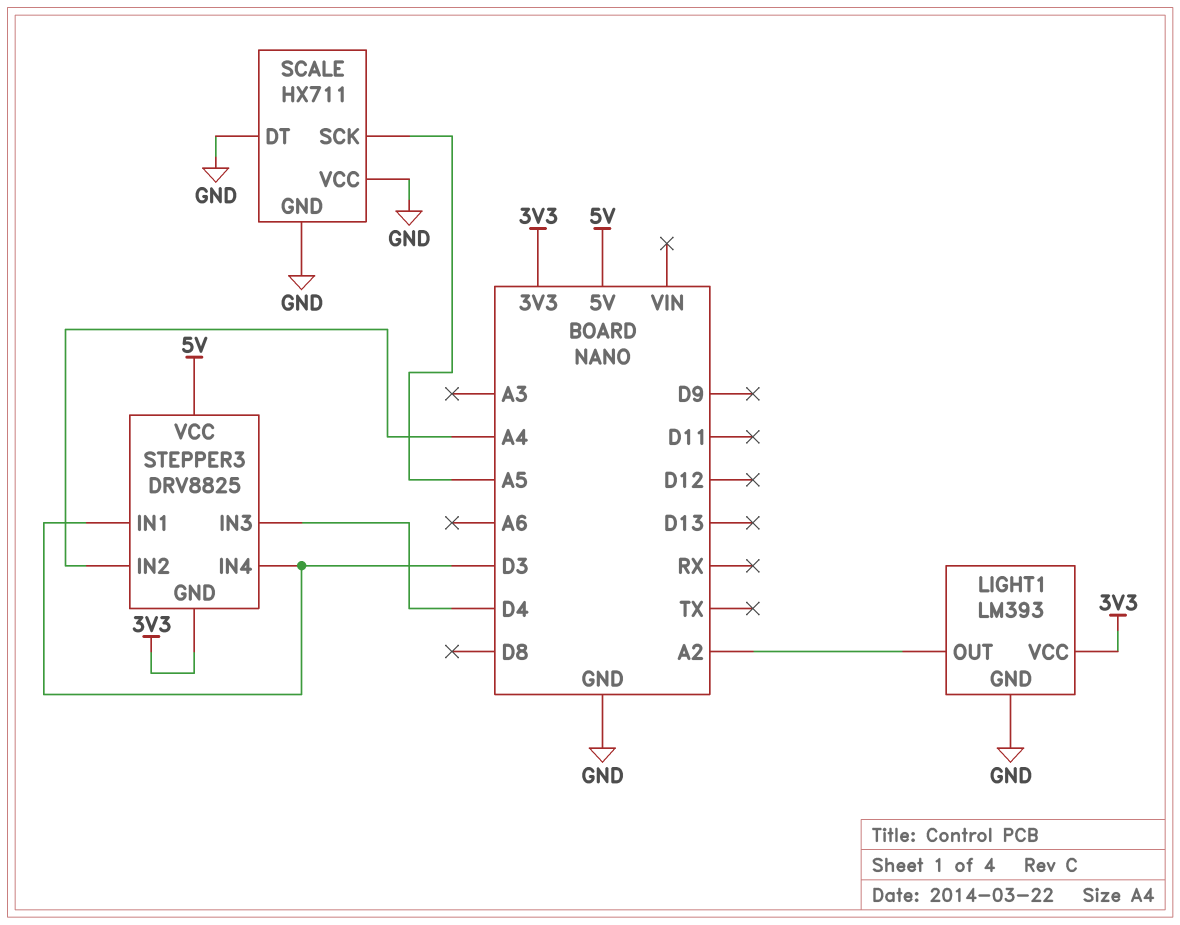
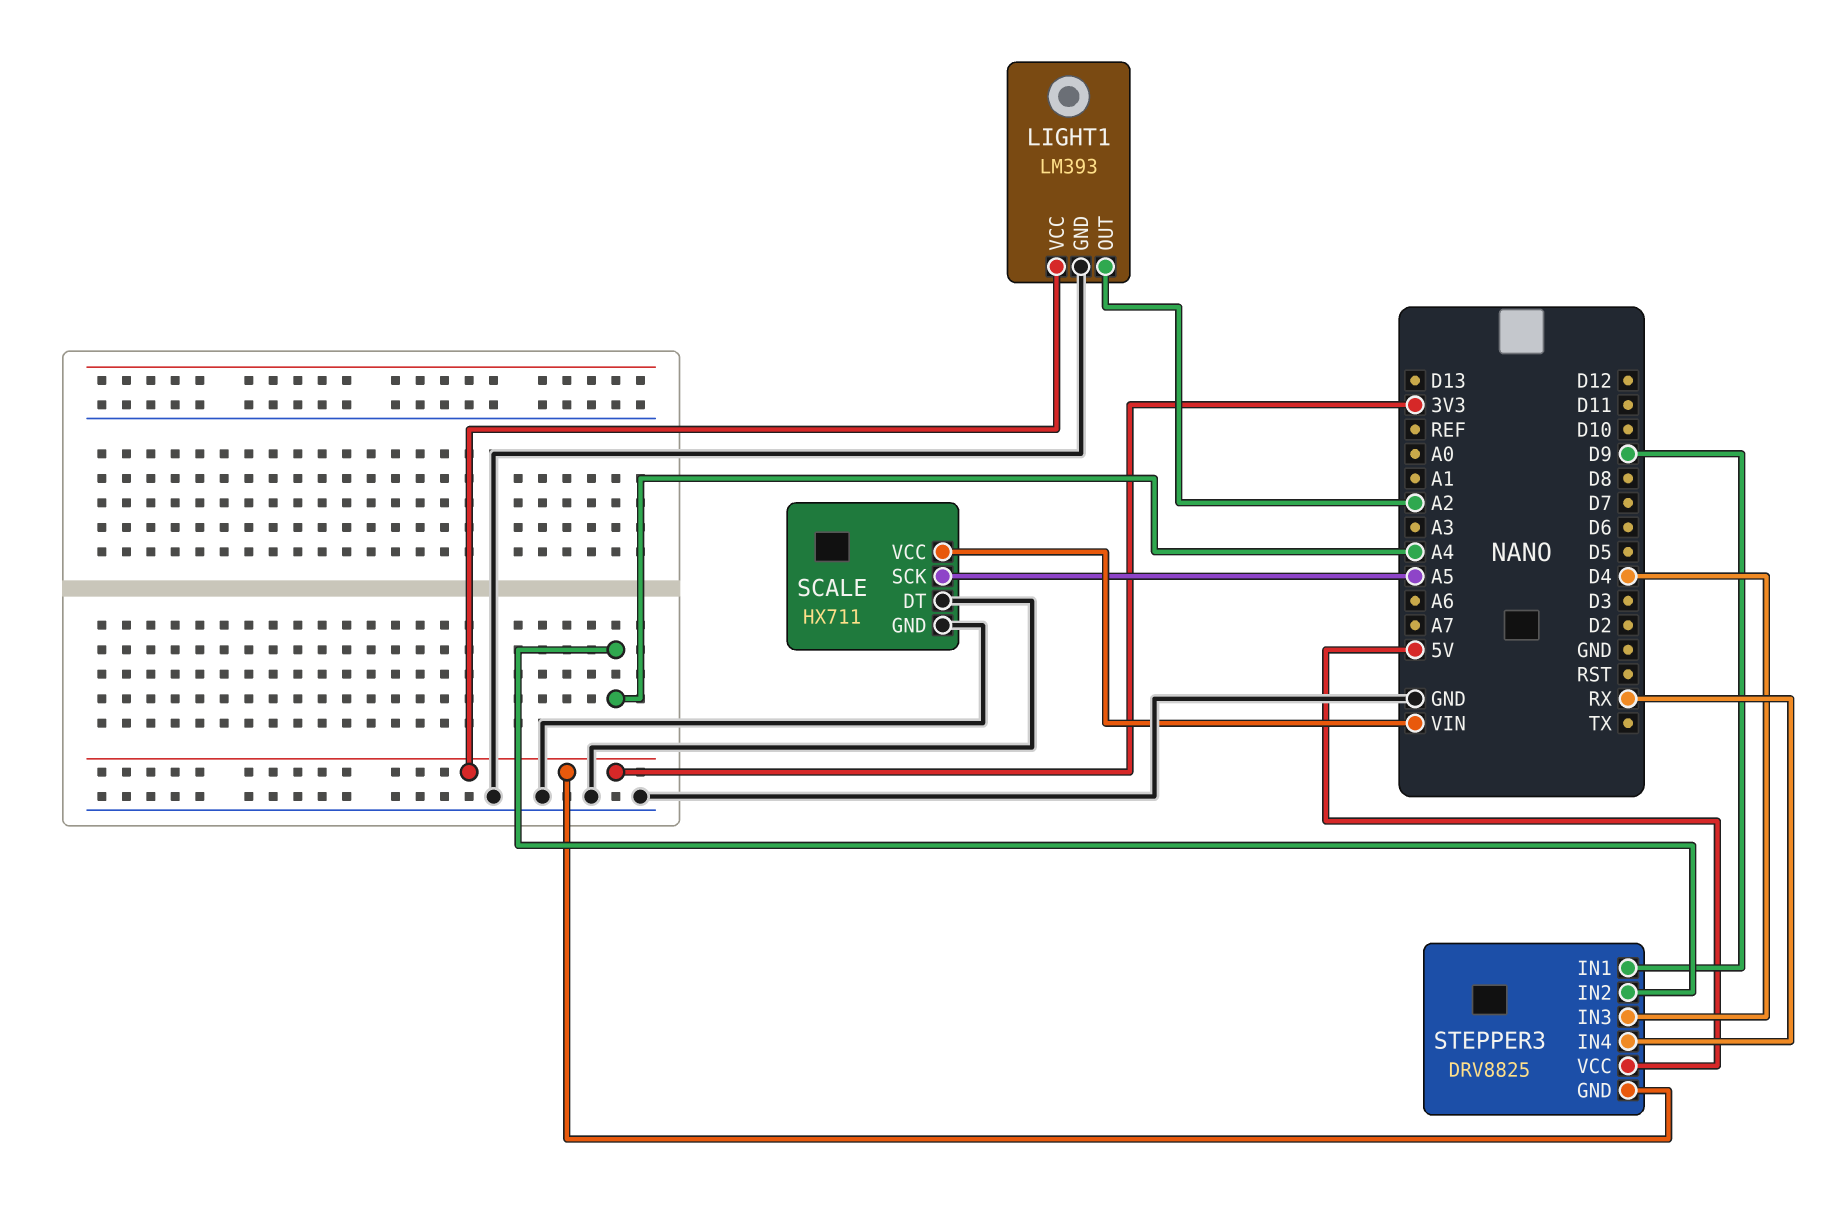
SCALE pin VCC: GND -> VIN
STEPPER3 pin IN1: D3 -> D9
STEPPER3 pin IN4: D3 -> RX

